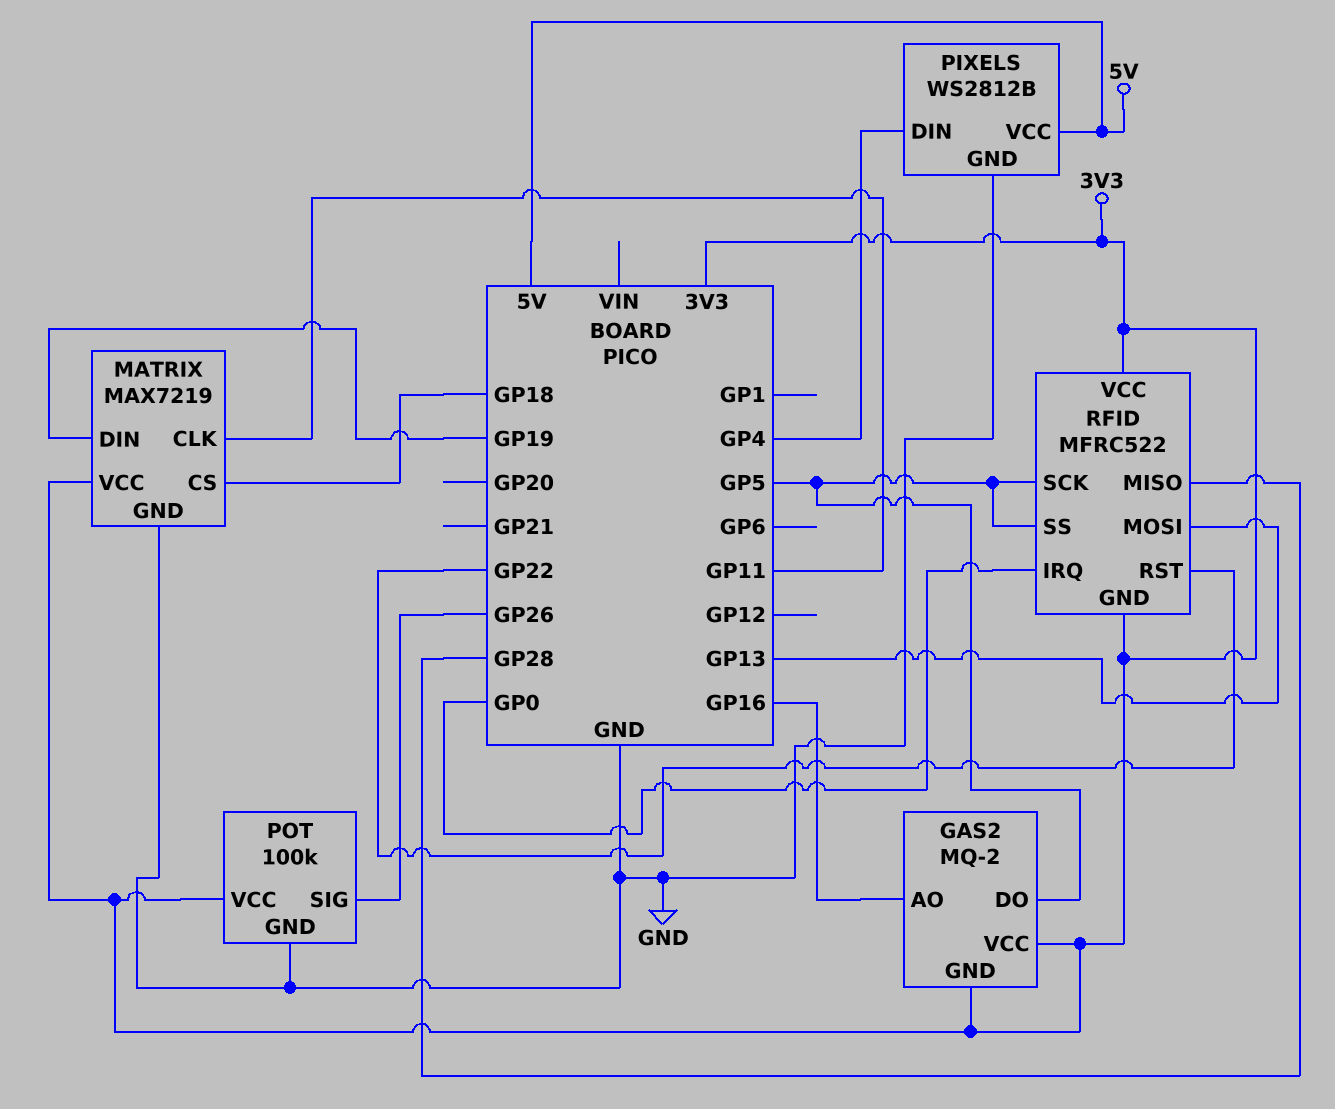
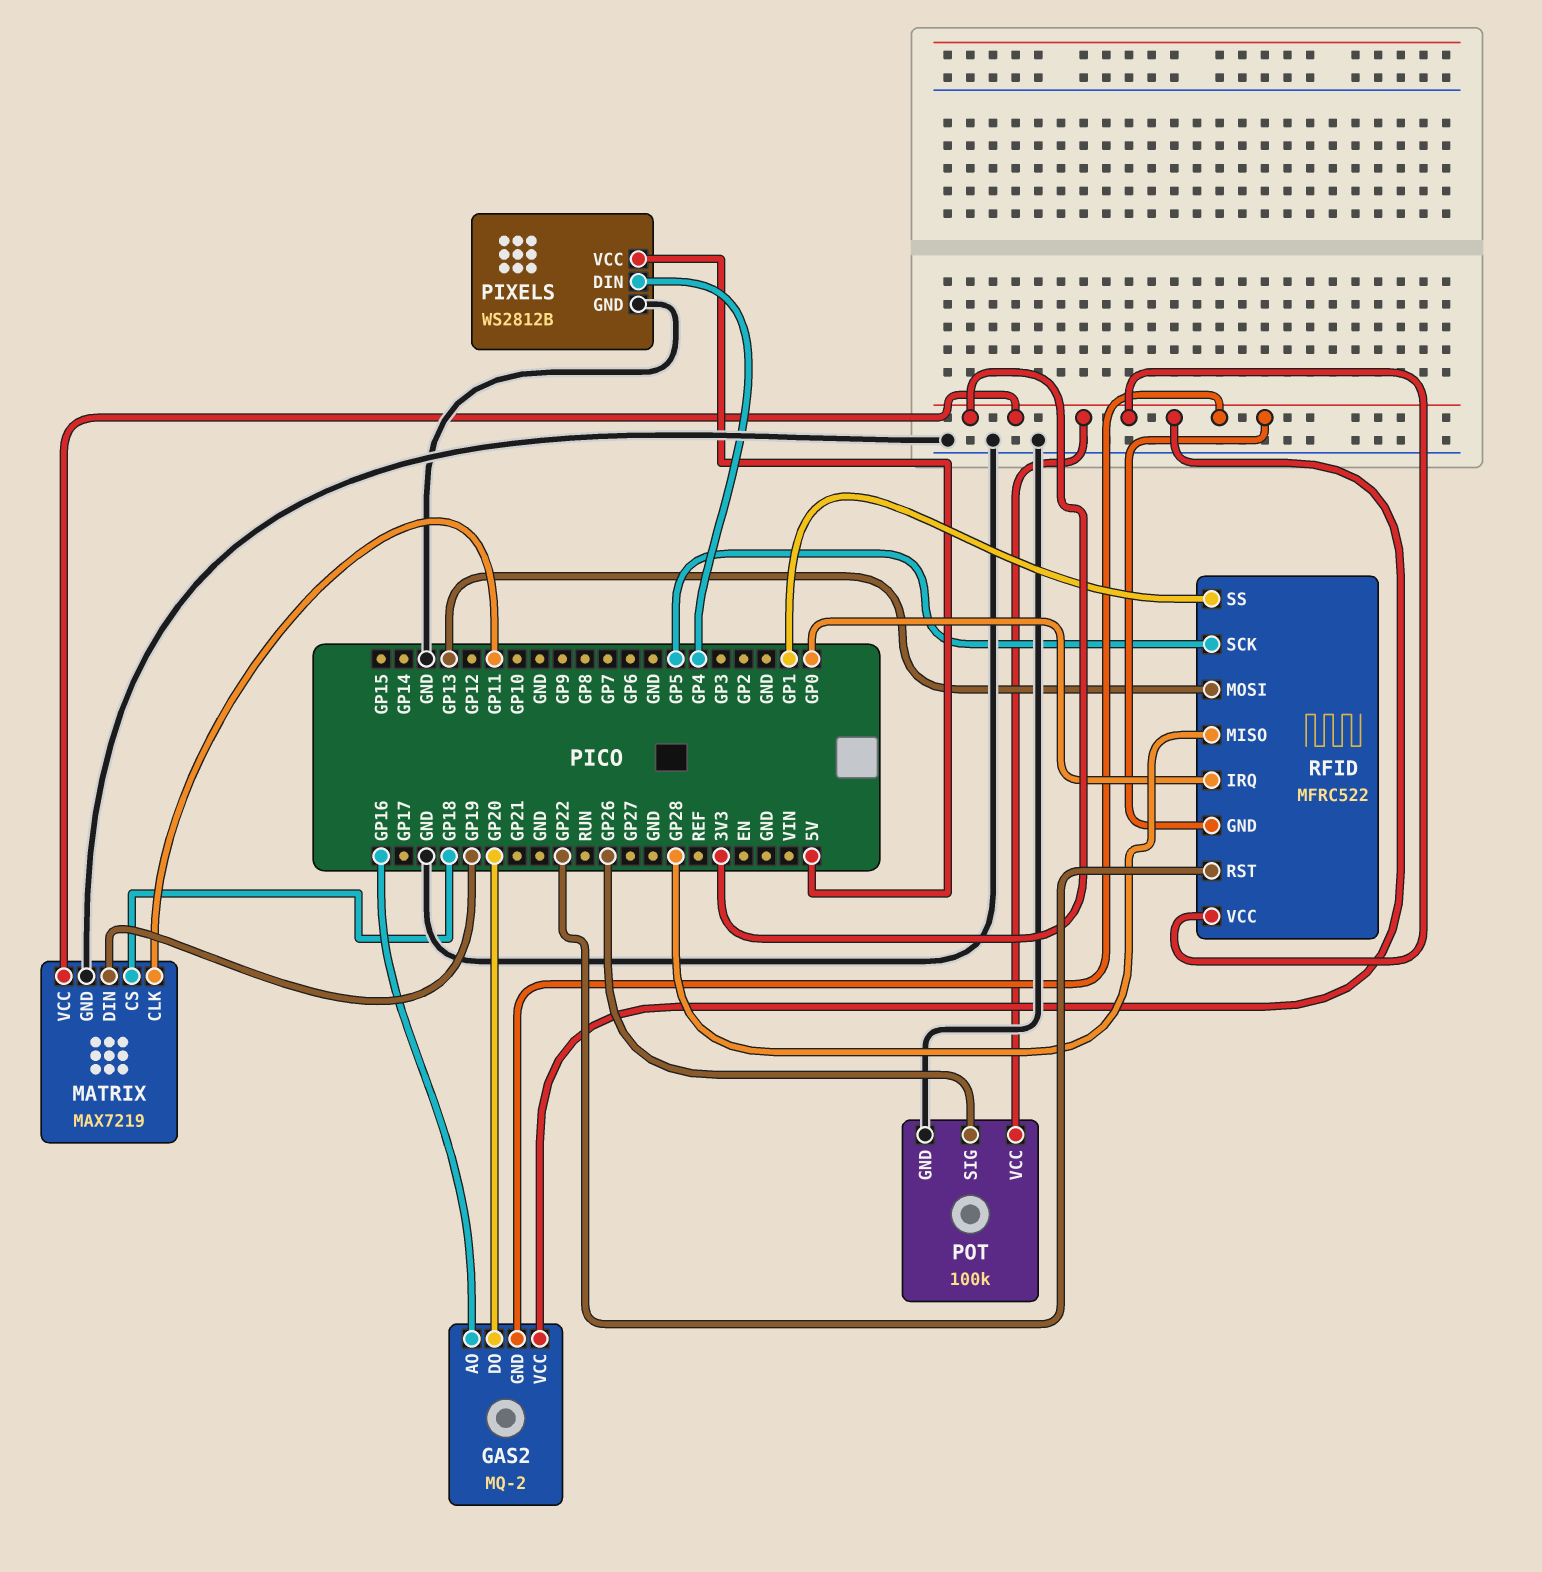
GAS2 pin DO: GP5 -> GP20
RFID pin SS: GP5 -> GP1

